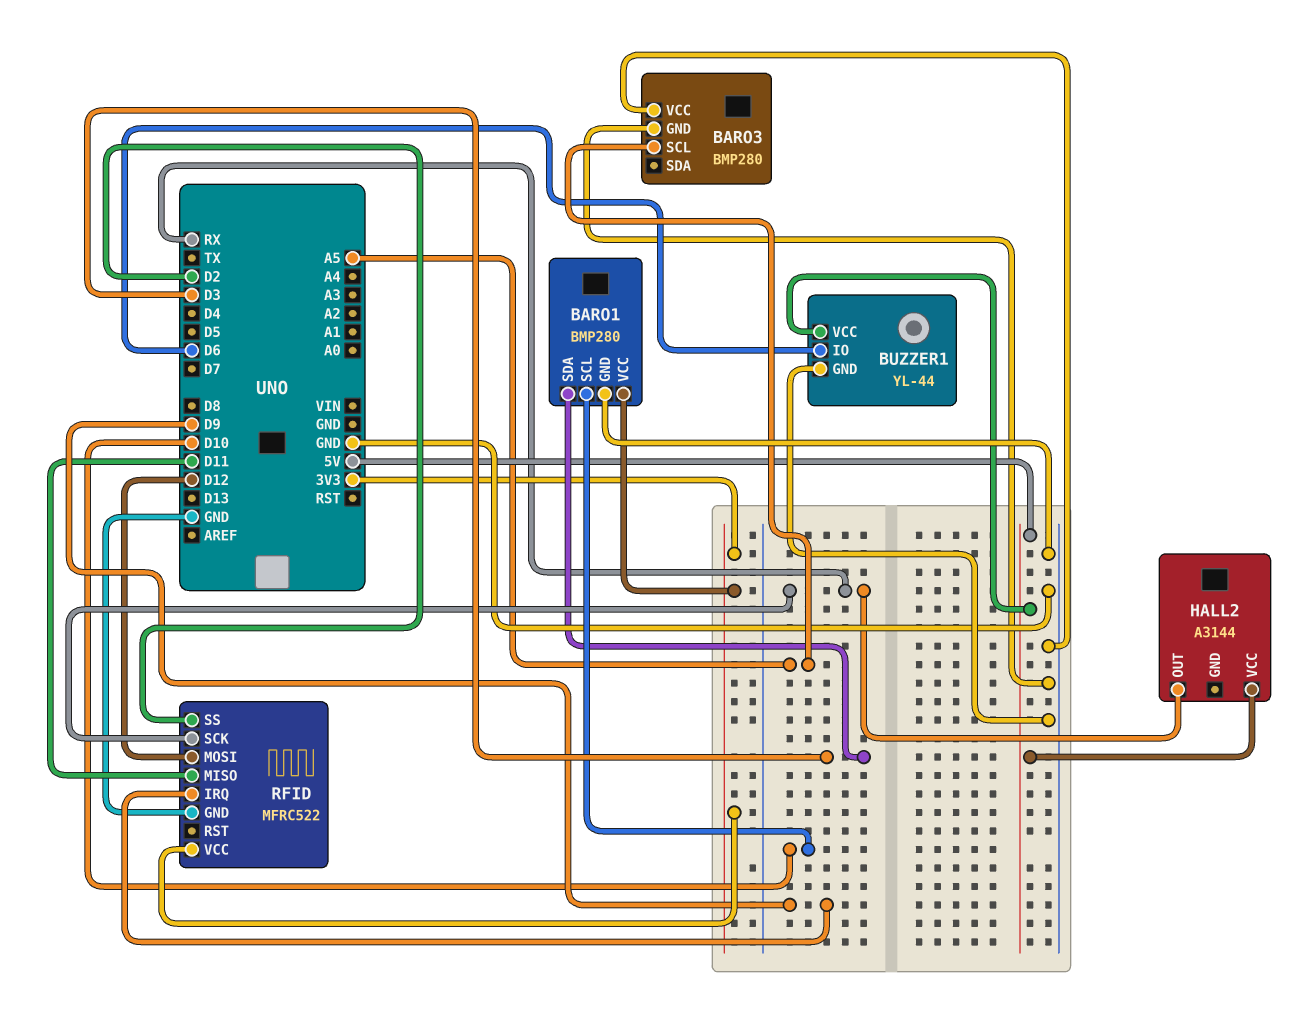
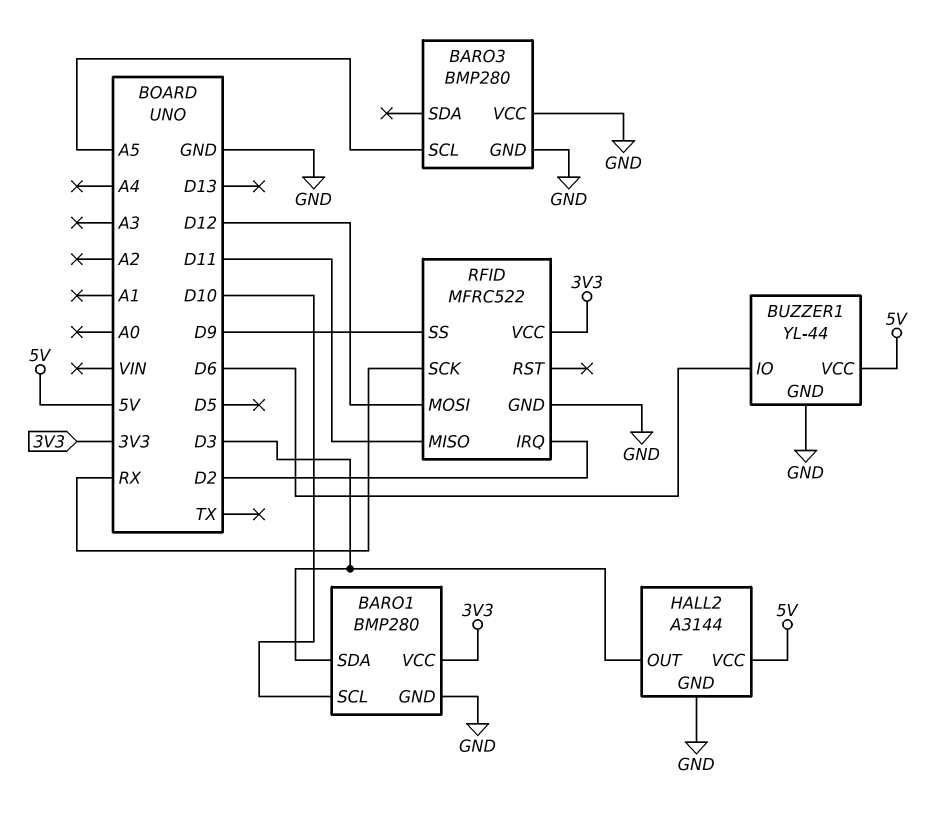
HALL2 pin GND: none -> GND
HALL2 pin OUT: RX -> D3
RFID pin IRQ: D9 -> D2
RFID pin SS: D2 -> D9

